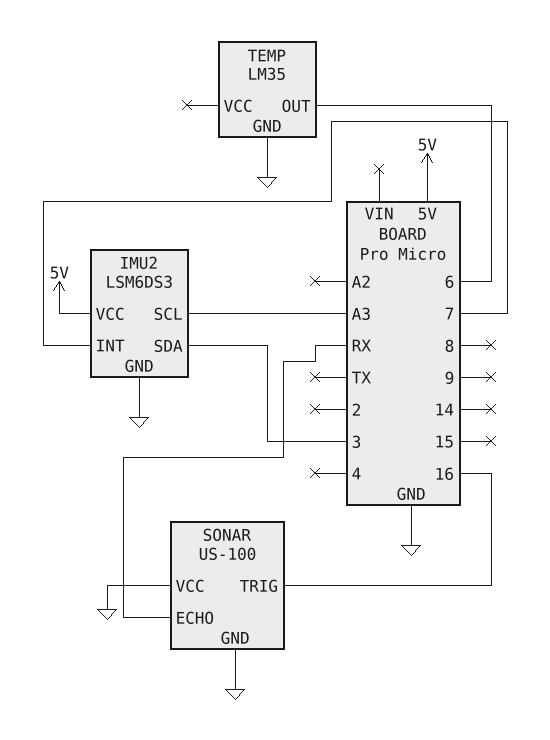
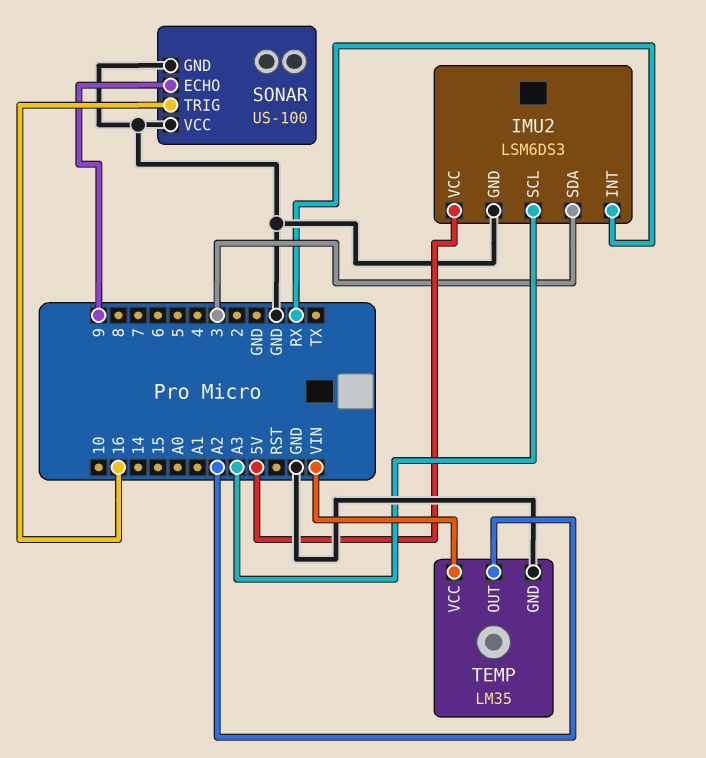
IMU2 pin INT: 7 -> RX
SONAR pin ECHO: RX -> 9
TEMP pin OUT: 6 -> A2
TEMP pin VCC: none -> VIN

